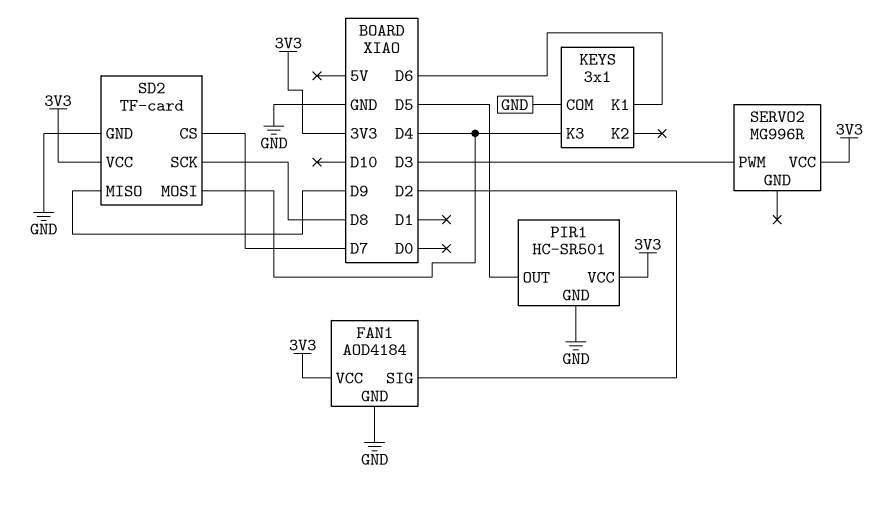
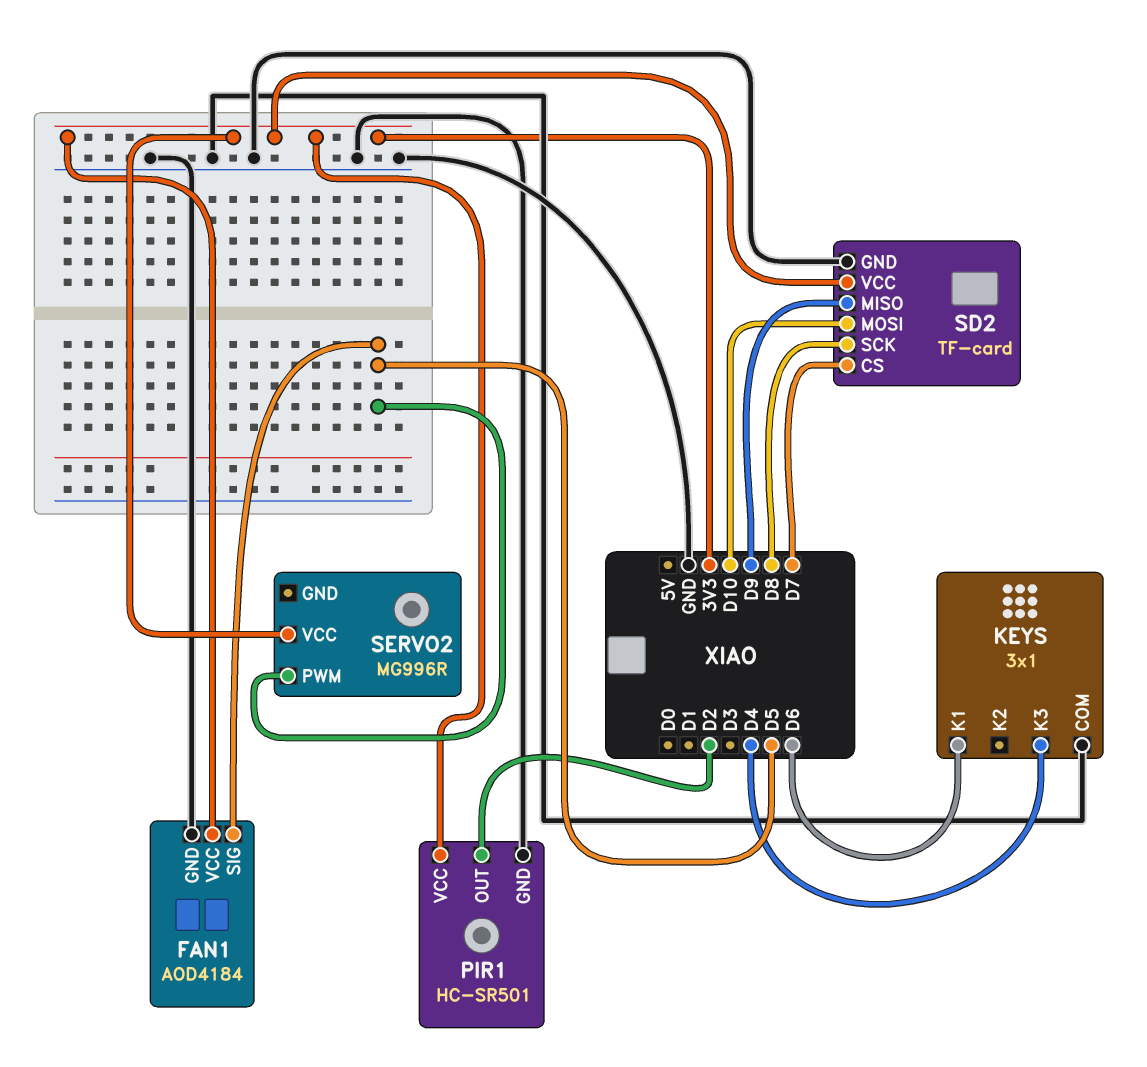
FAN1 pin SIG: D2 -> D5
PIR1 pin OUT: D5 -> D2
SD2 pin MOSI: D4 -> D10
SERVO2 pin PWM: D3 -> D5

